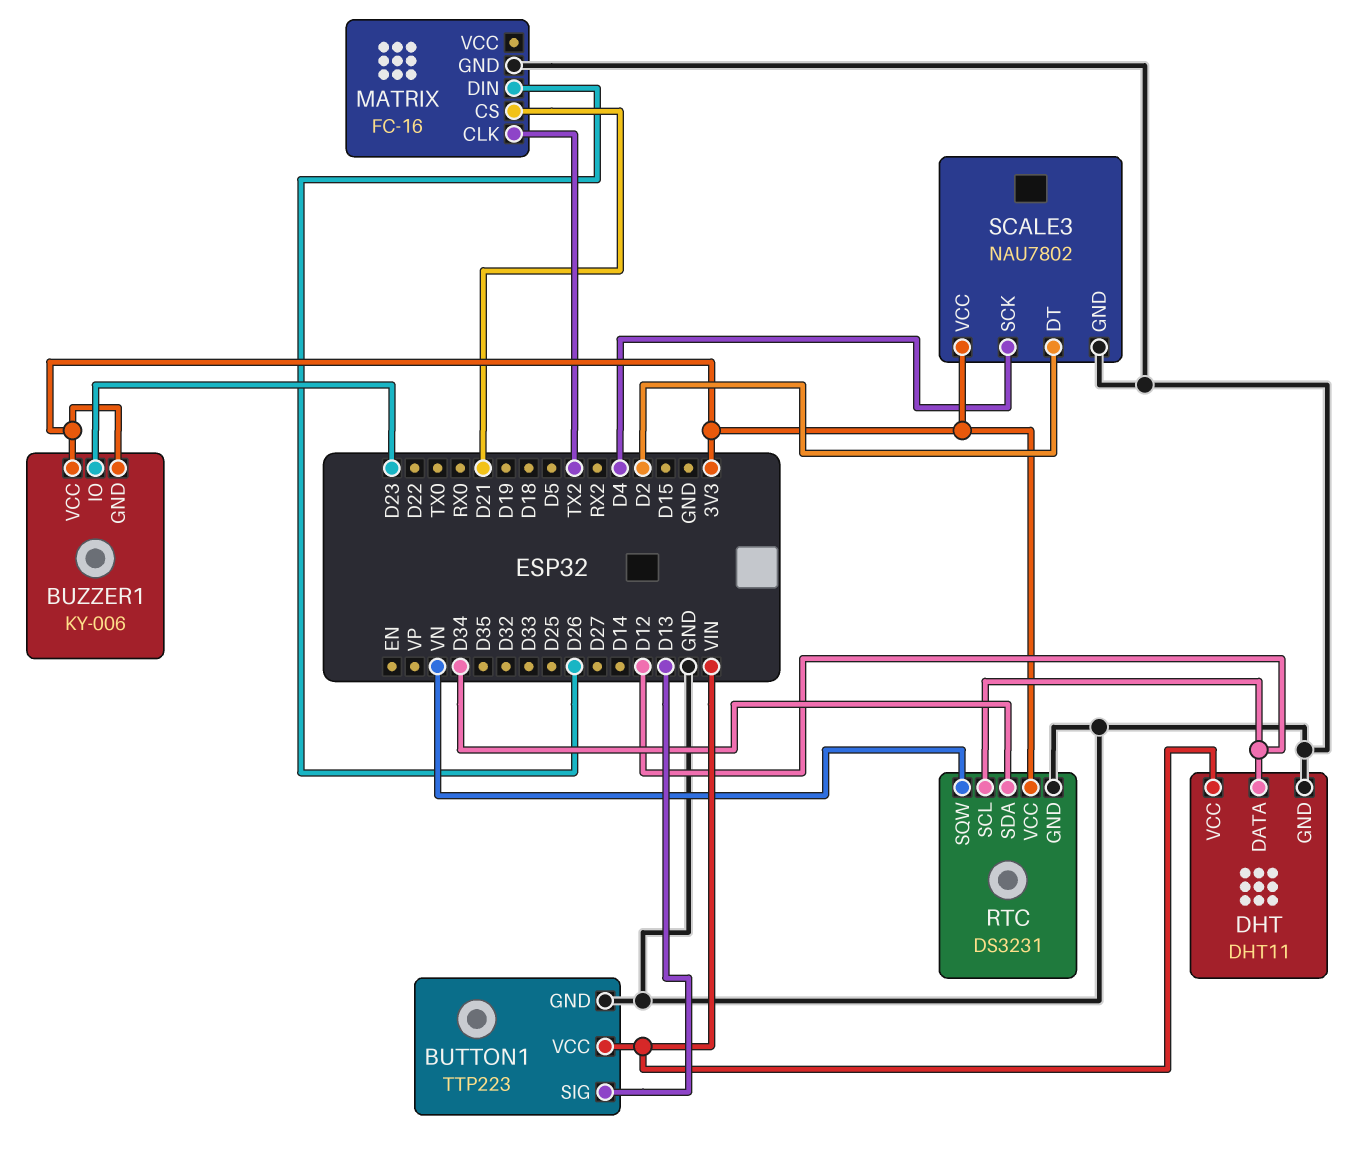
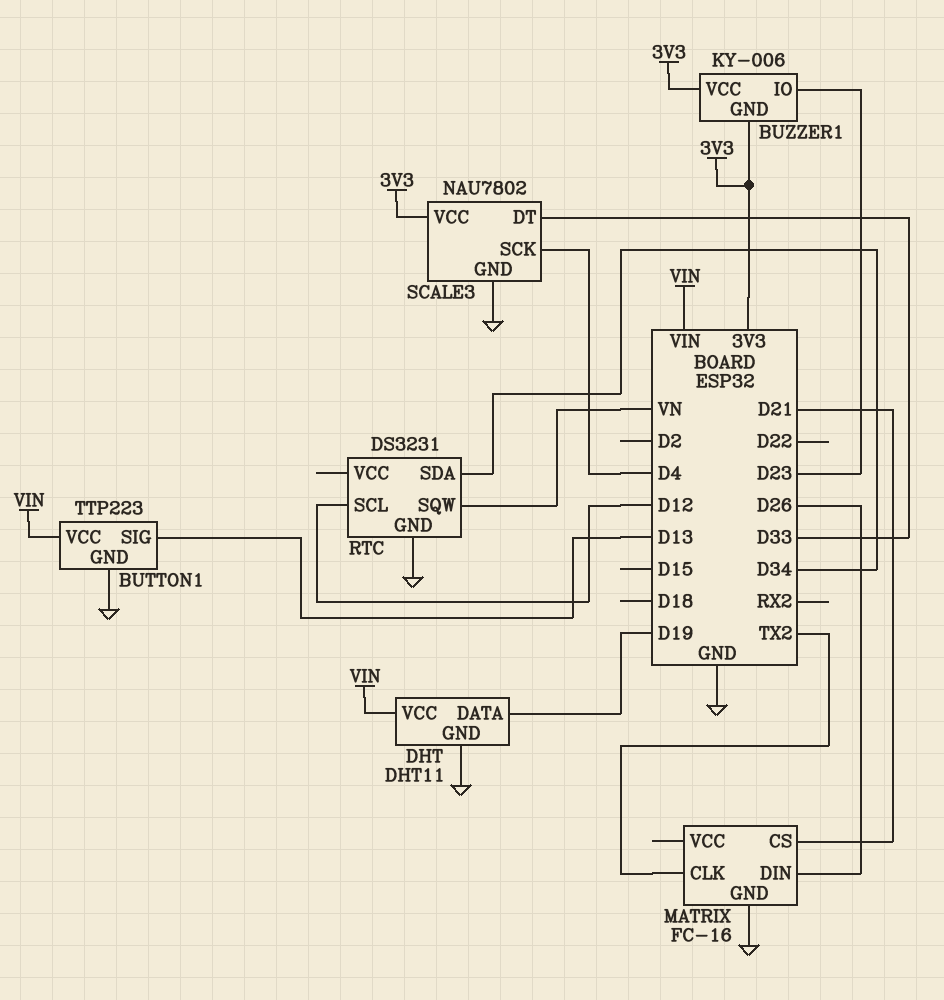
DHT pin DATA: D12 -> D19
RTC pin VCC: 3V3 -> none
SCALE3 pin DT: D2 -> D33

